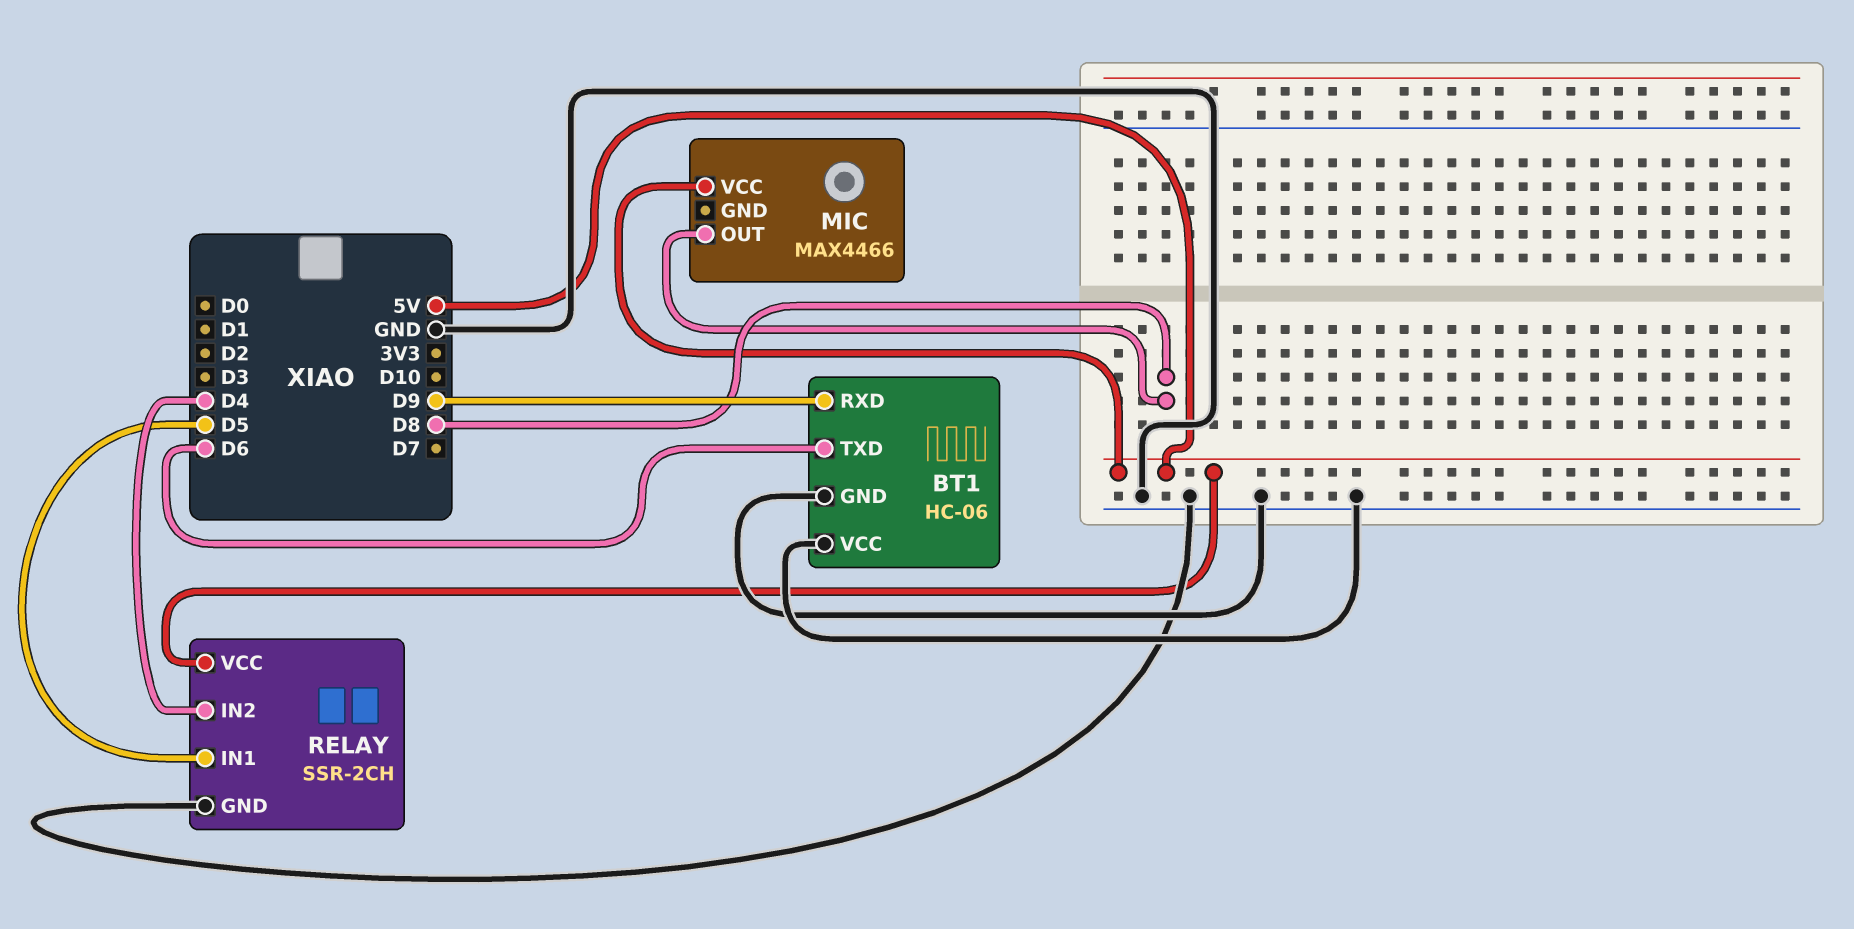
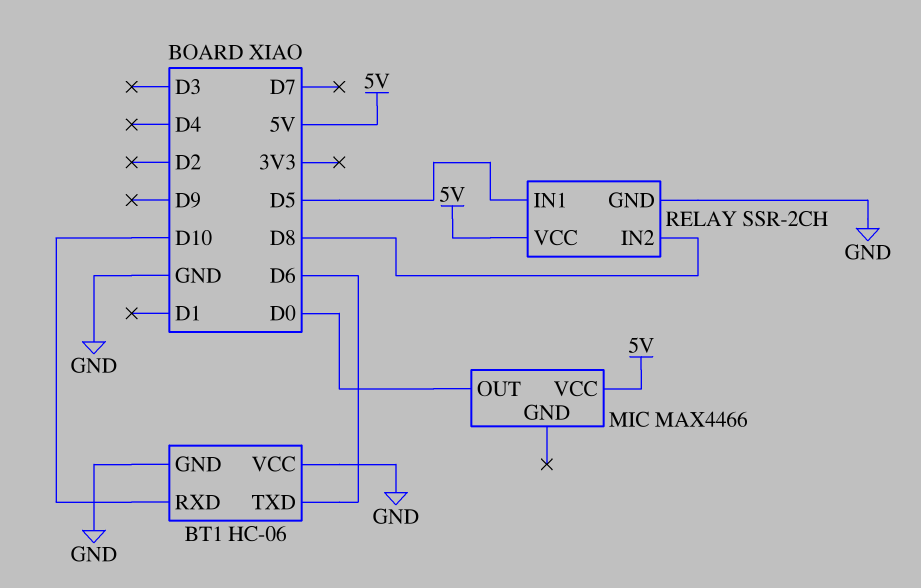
BT1 pin RXD: D9 -> D10
MIC pin OUT: D8 -> D0
RELAY pin IN2: D4 -> D8

